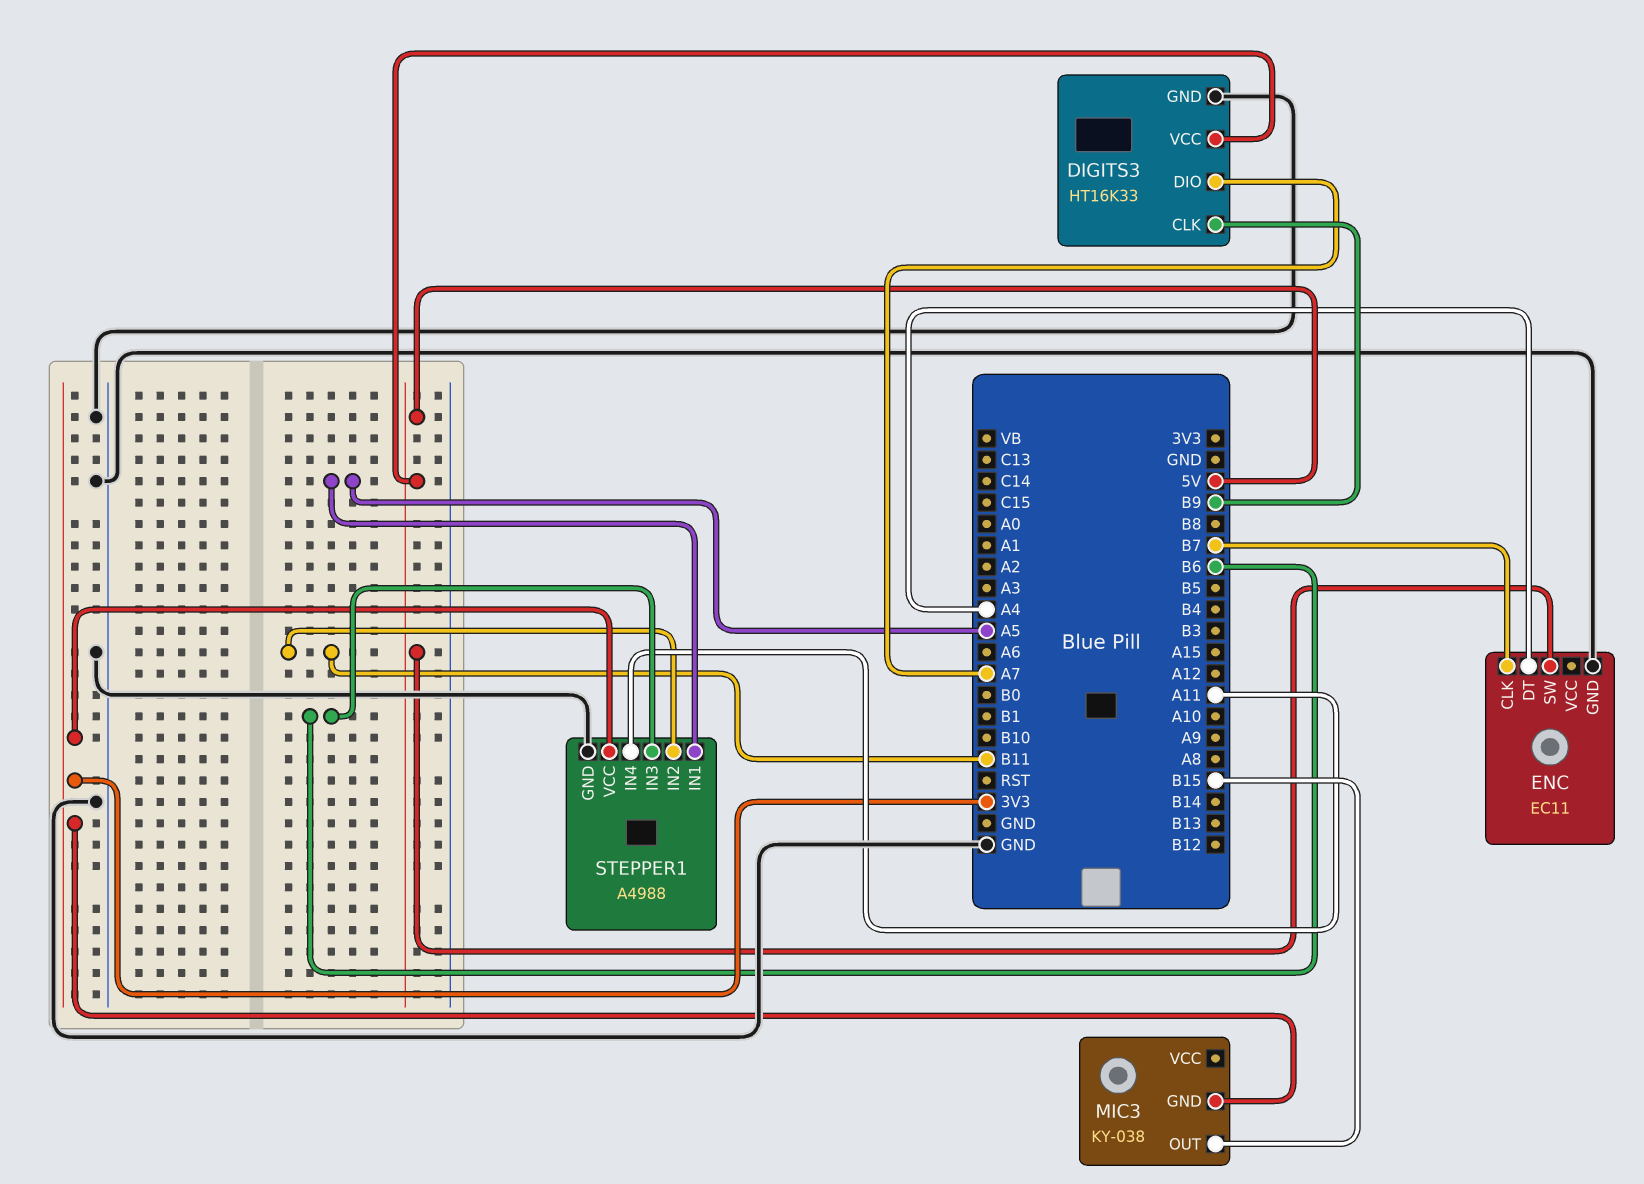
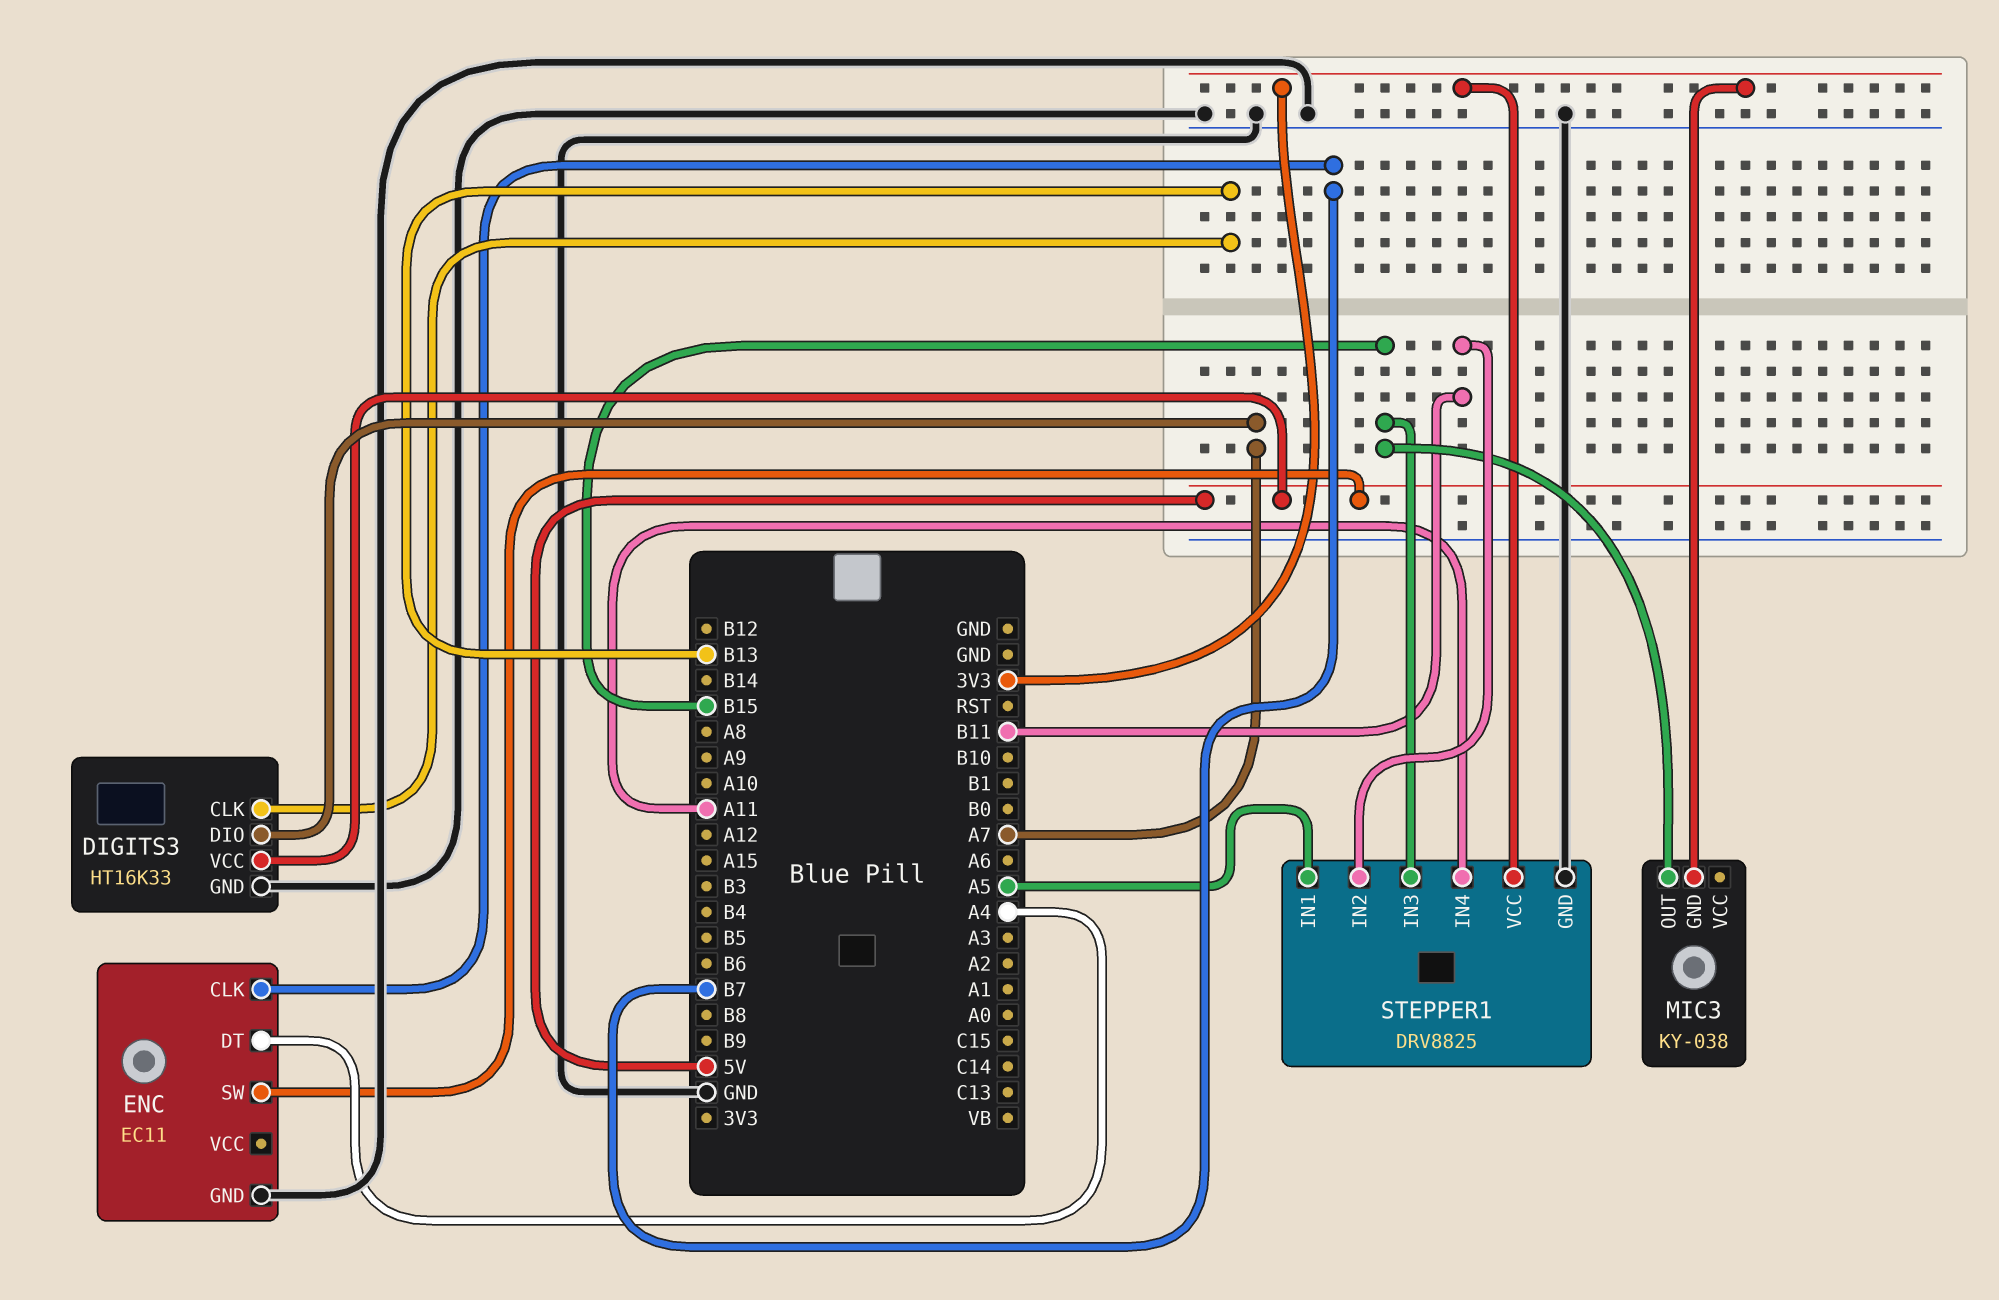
DIGITS3 pin CLK: B9 -> B13
STEPPER1: A4988 -> DRV8825
STEPPER1 pin IN3: B6 -> B15

